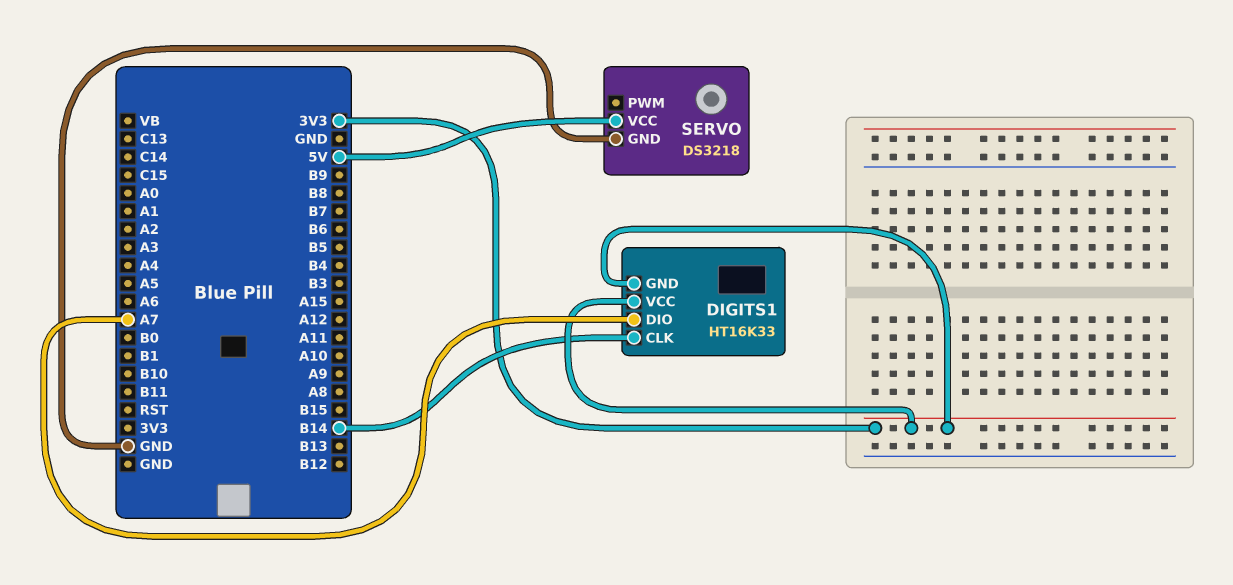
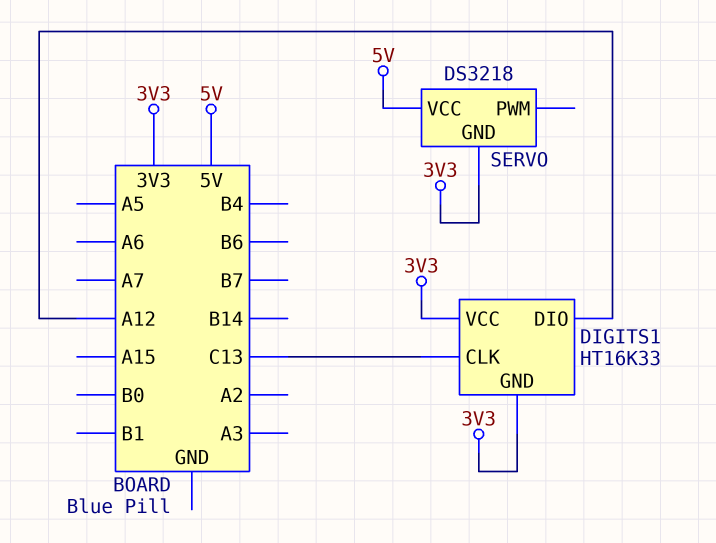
DIGITS1 pin CLK: B14 -> C13
DIGITS1 pin DIO: A7 -> A12
SERVO pin GND: GND -> 3V3

